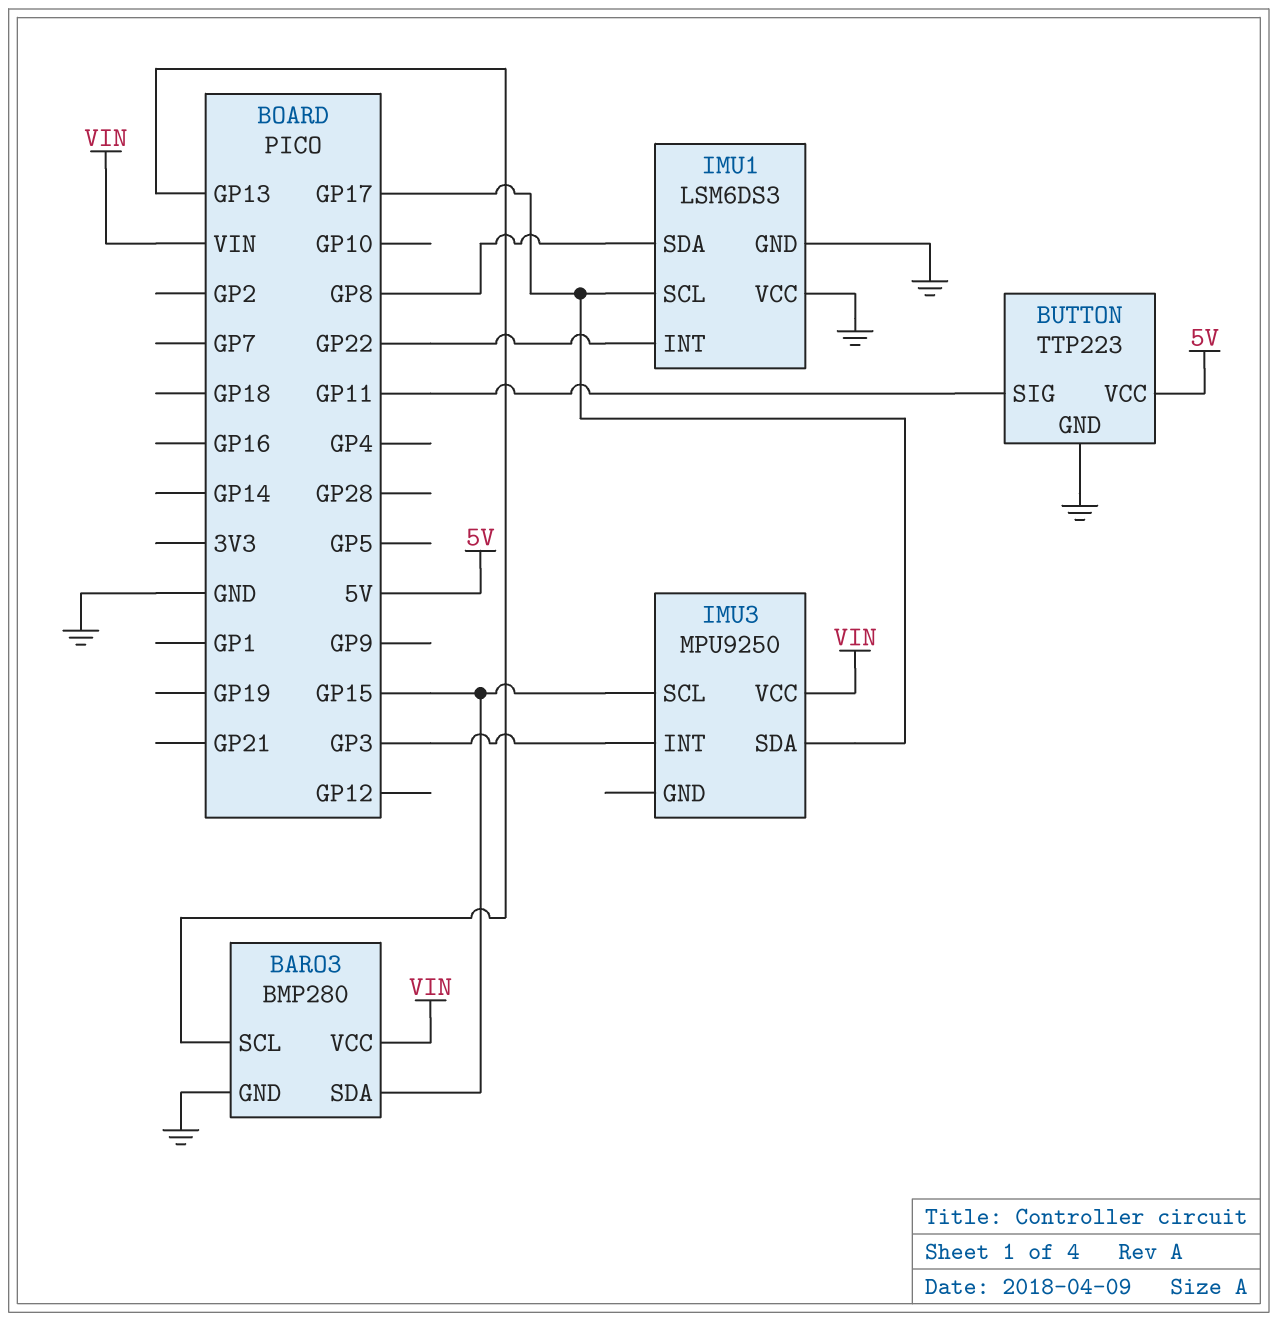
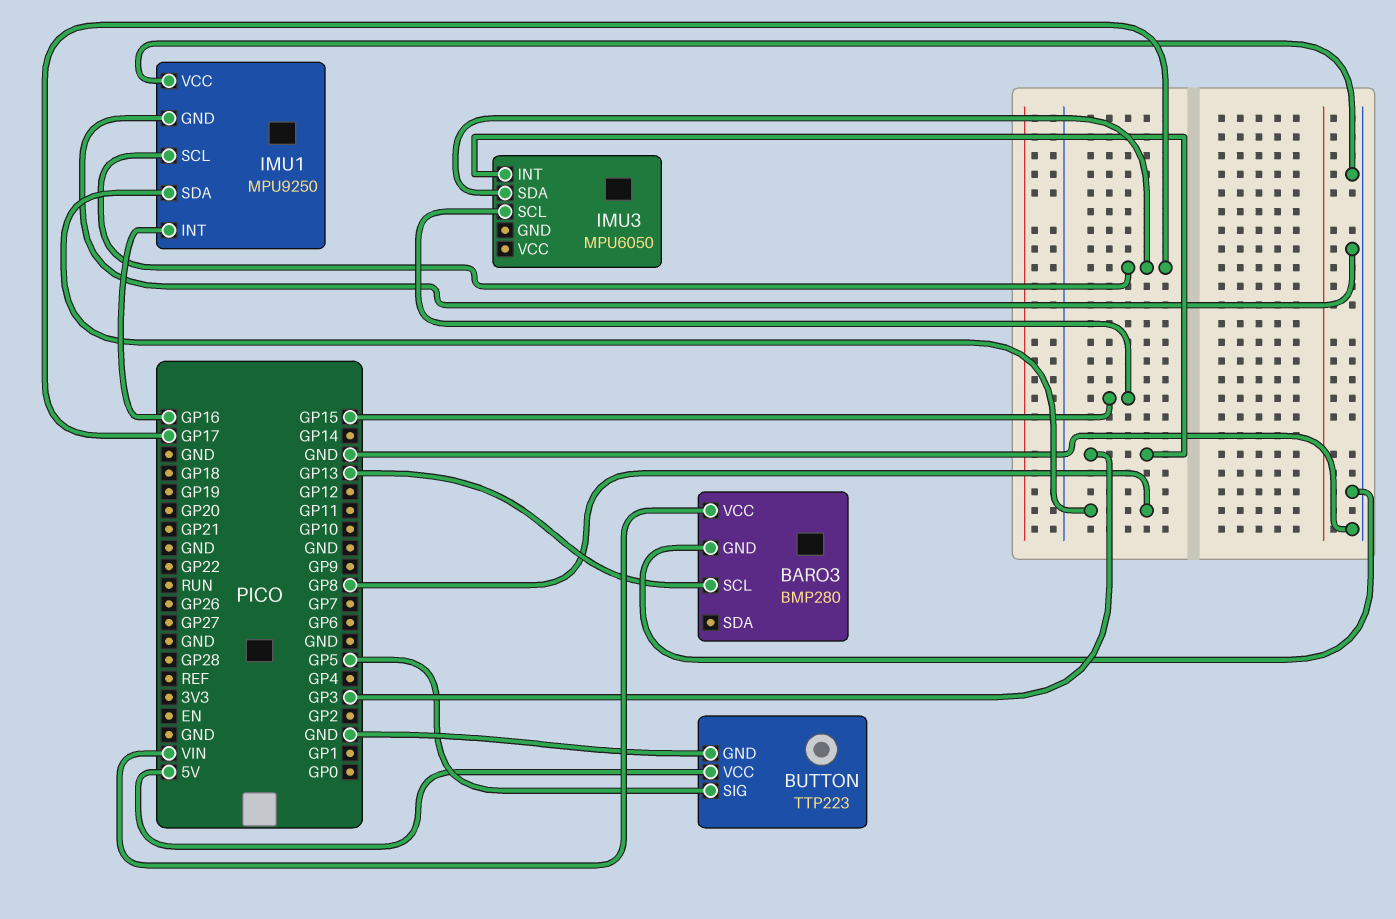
BARO3 pin SDA: GP15 -> none
BUTTON pin SIG: GP11 -> GP5
IMU1: LSM6DS3 -> MPU9250
IMU1 pin INT: GP22 -> GP16
IMU3: MPU9250 -> MPU6050
IMU3 pin VCC: VIN -> none

